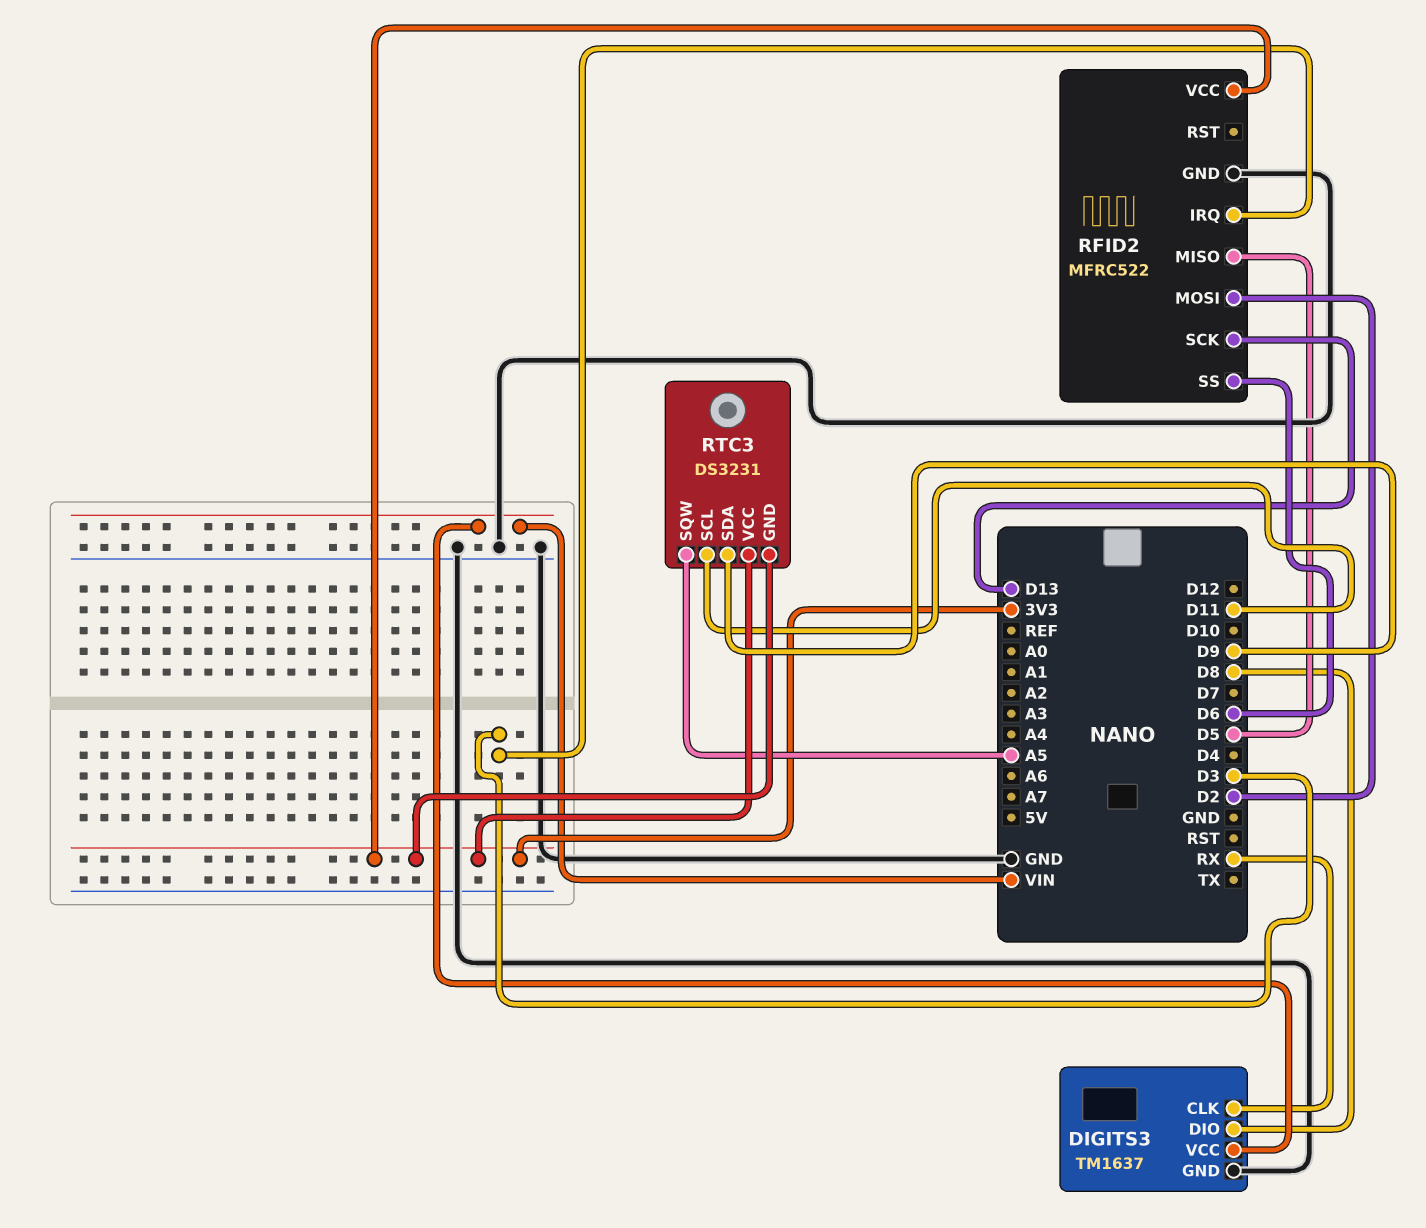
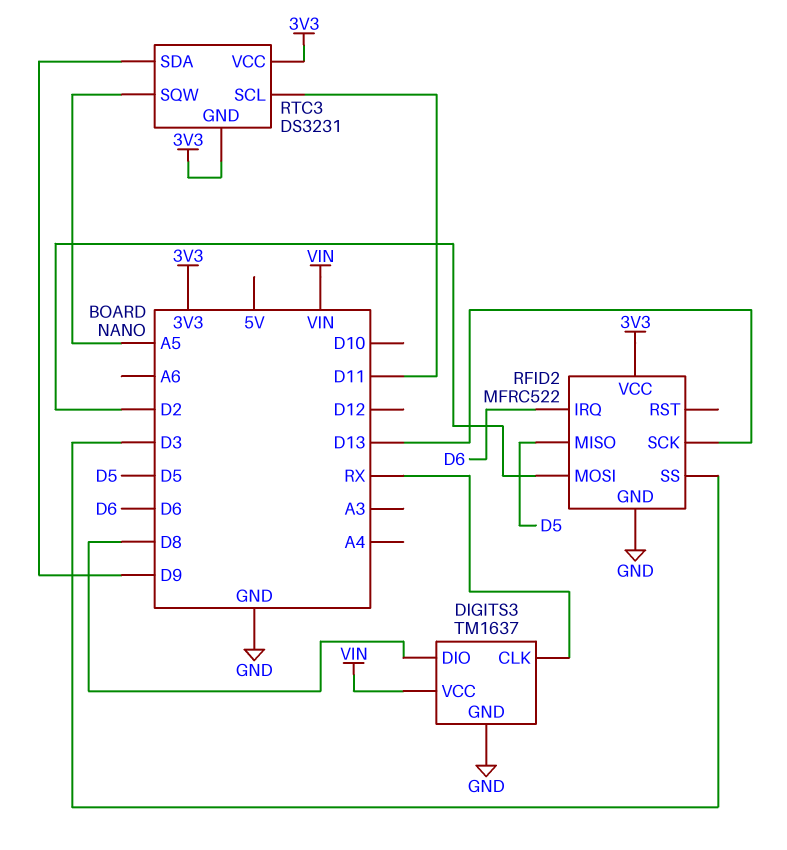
RFID2 pin IRQ: D3 -> D6
RFID2 pin SS: D6 -> D3

